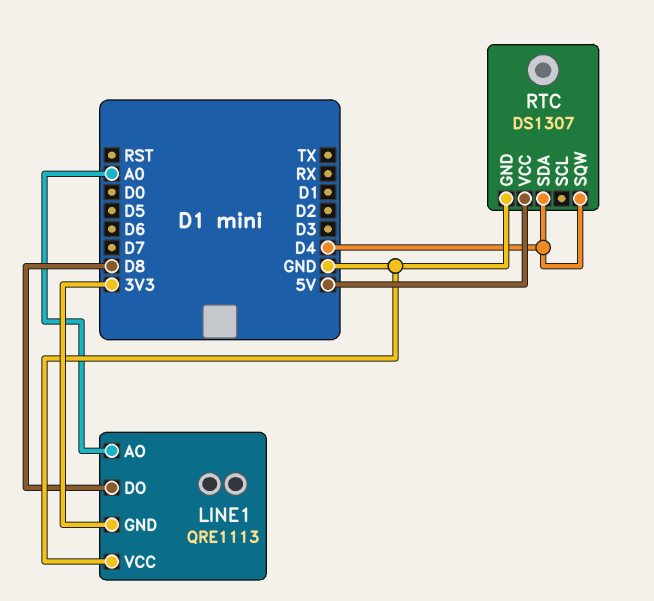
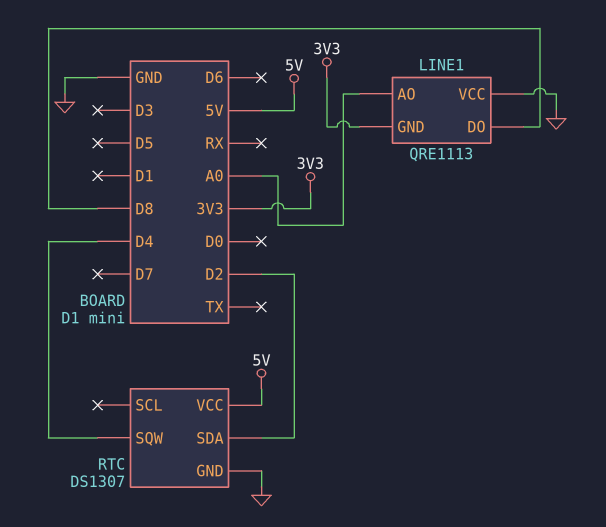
RTC pin SDA: D4 -> D2

